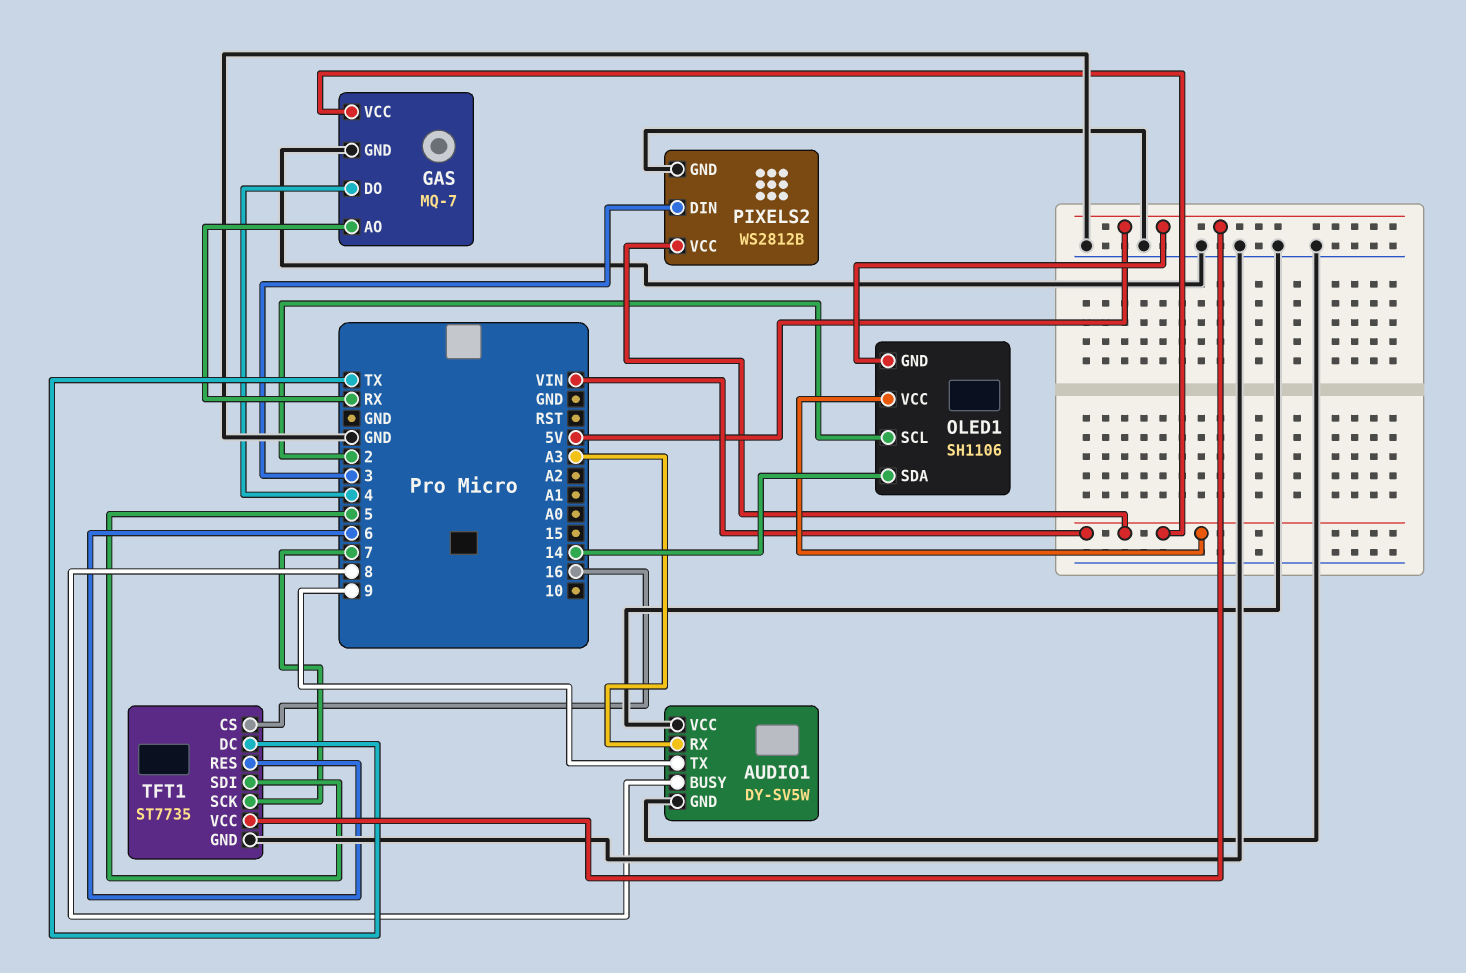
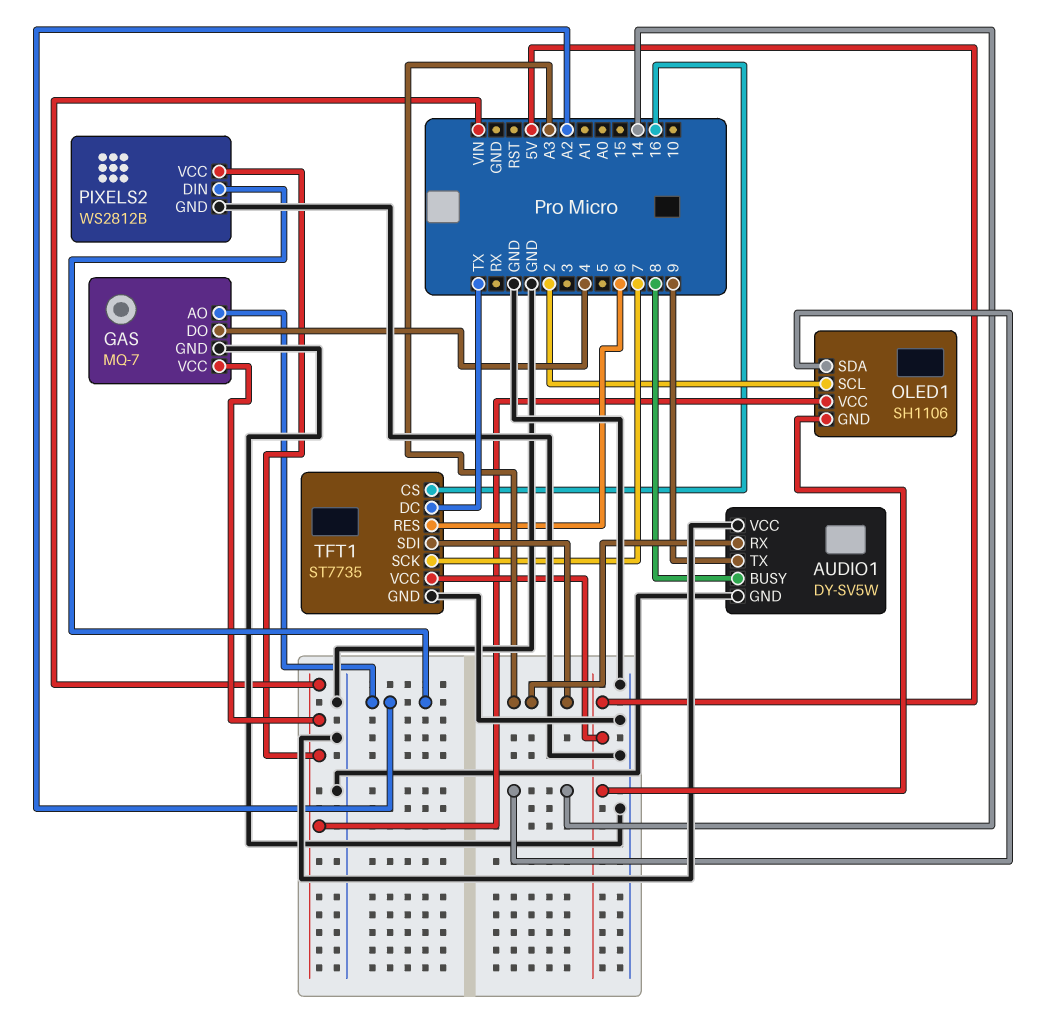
GAS pin AO: RX -> A2
PIXELS2 pin DIN: 3 -> A2
TFT1 pin SDI: 5 -> A3

